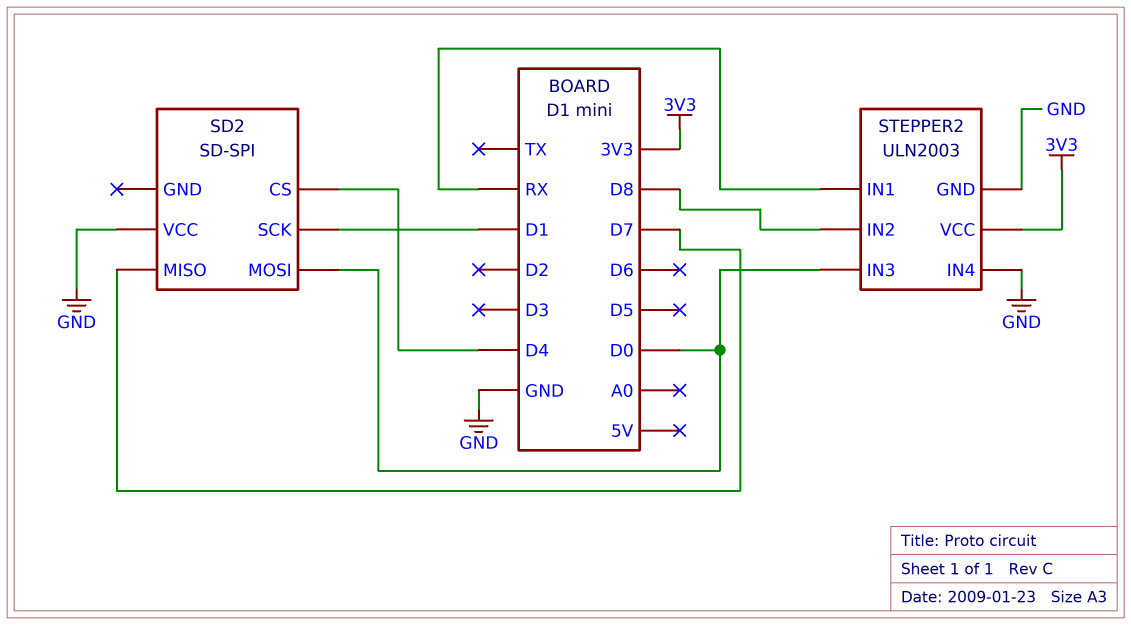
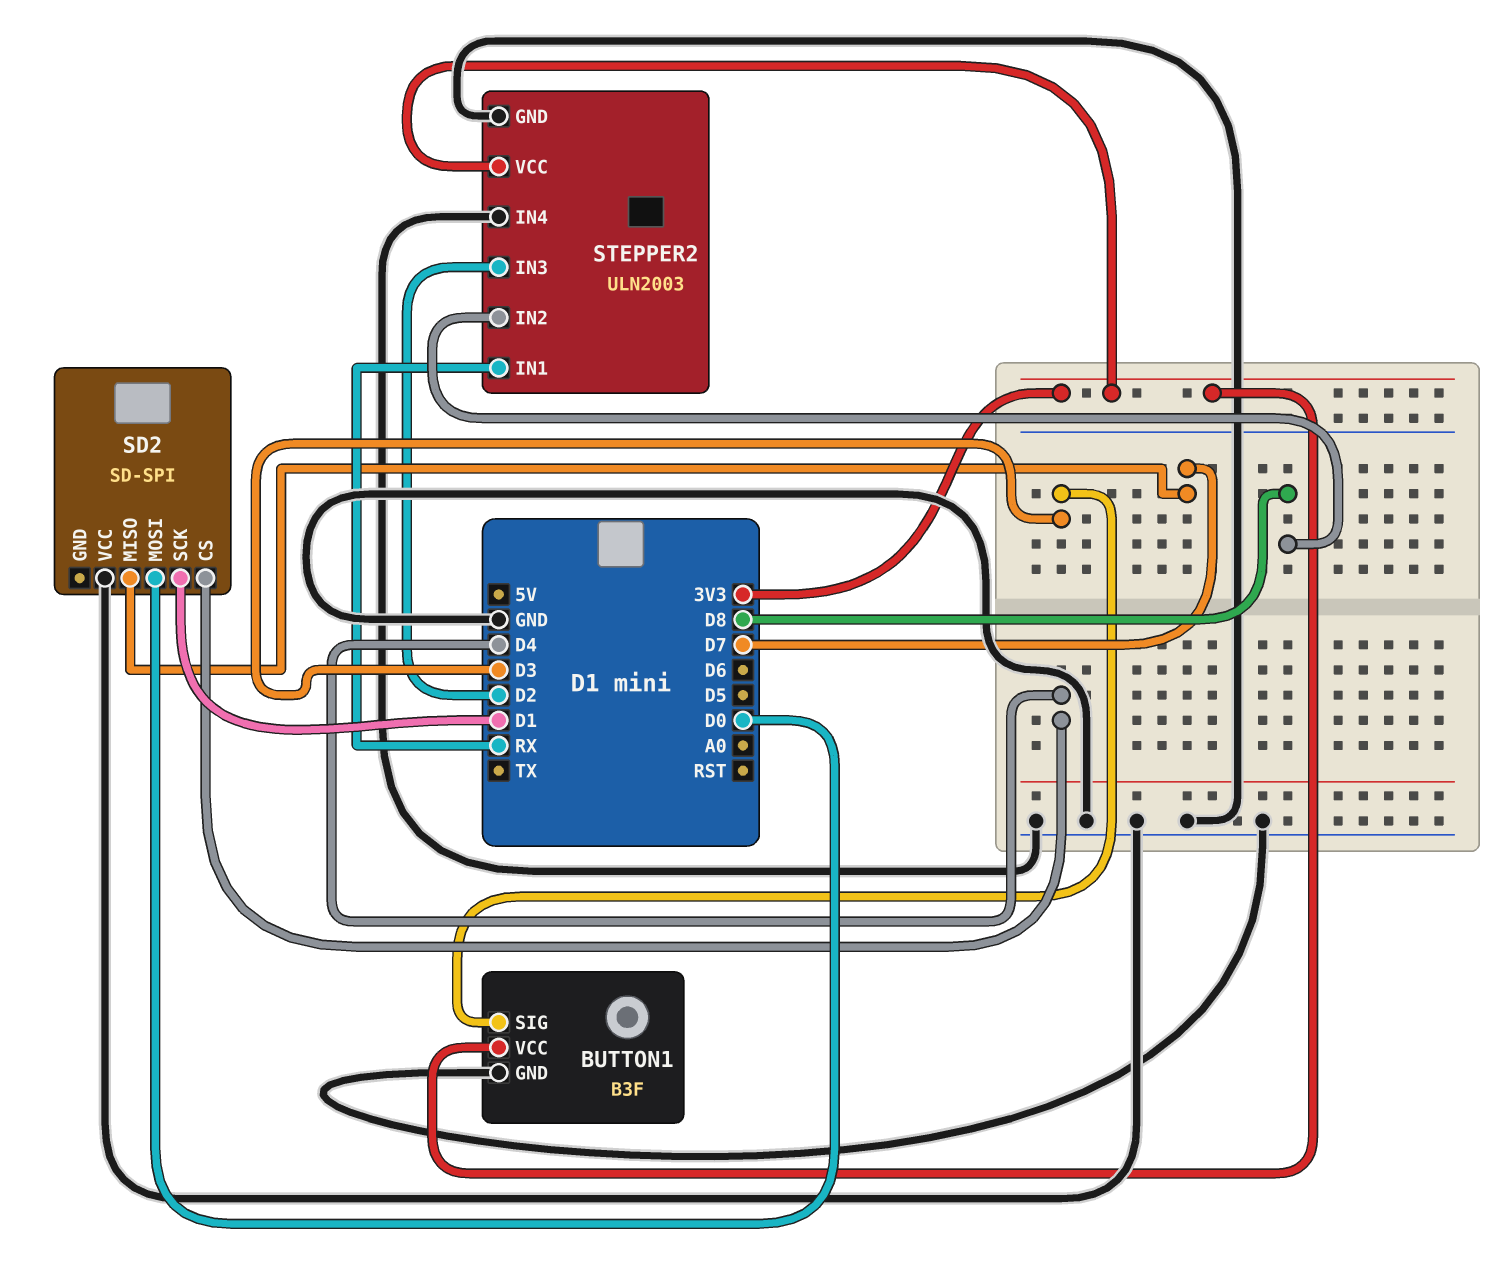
BUTTON1: none -> B3F
BUTTON1 pin GND: none -> GND
BUTTON1 pin SIG: none -> D3
BUTTON1 pin VCC: none -> 3V3
STEPPER2 pin IN3: D0 -> D2

